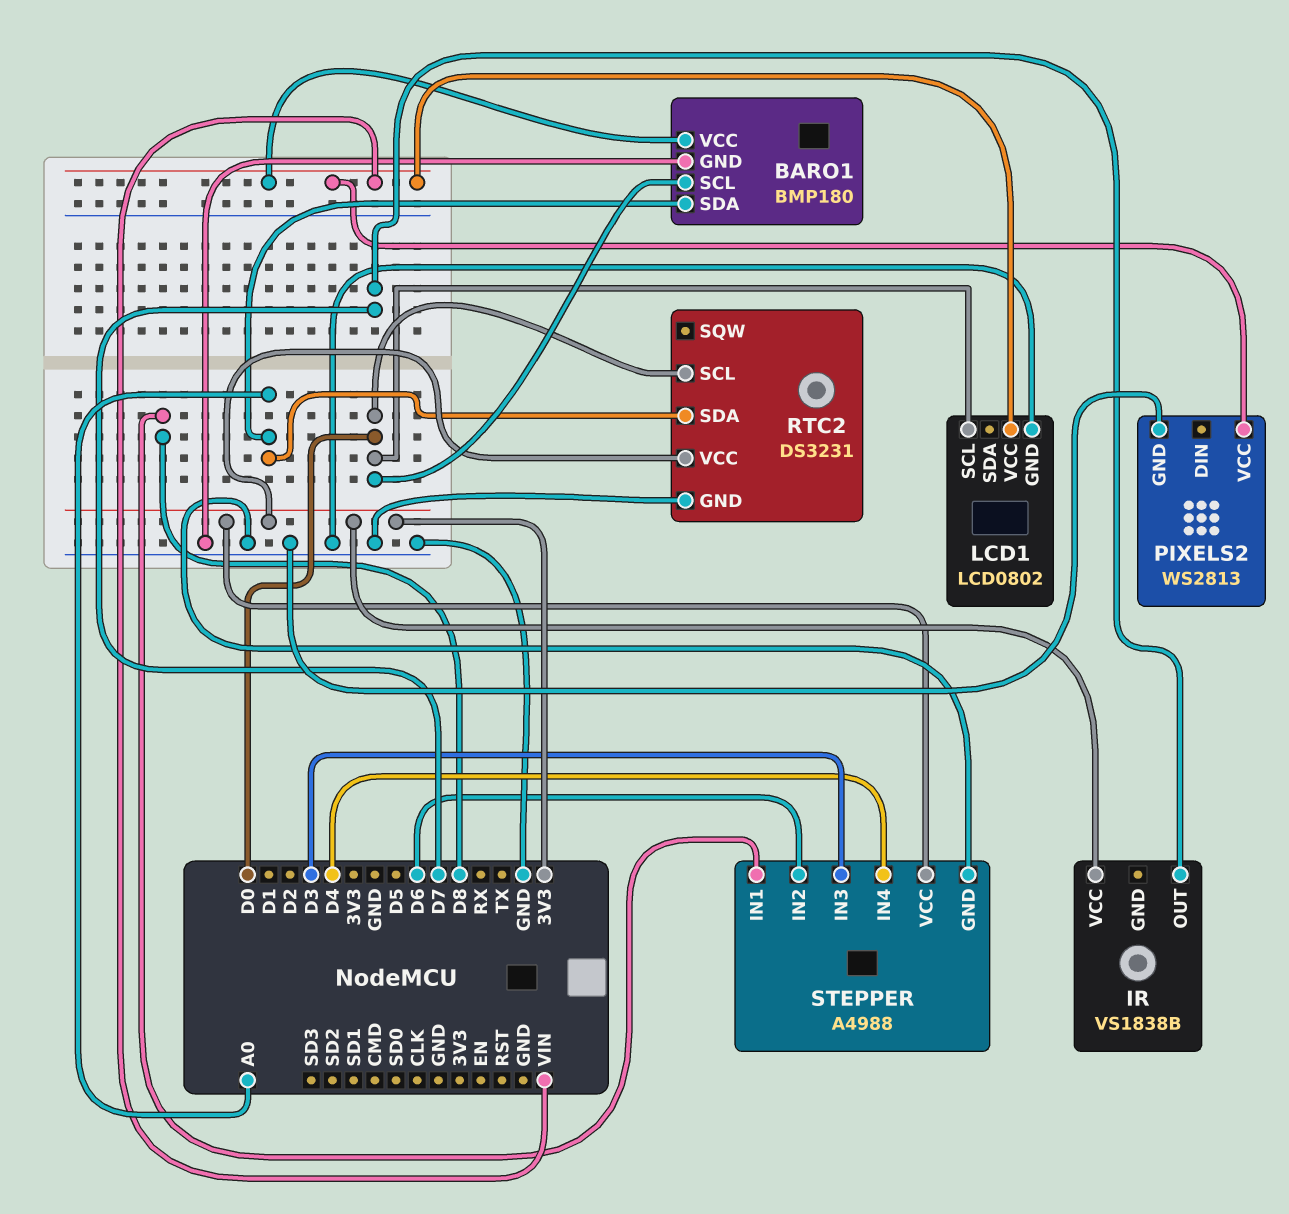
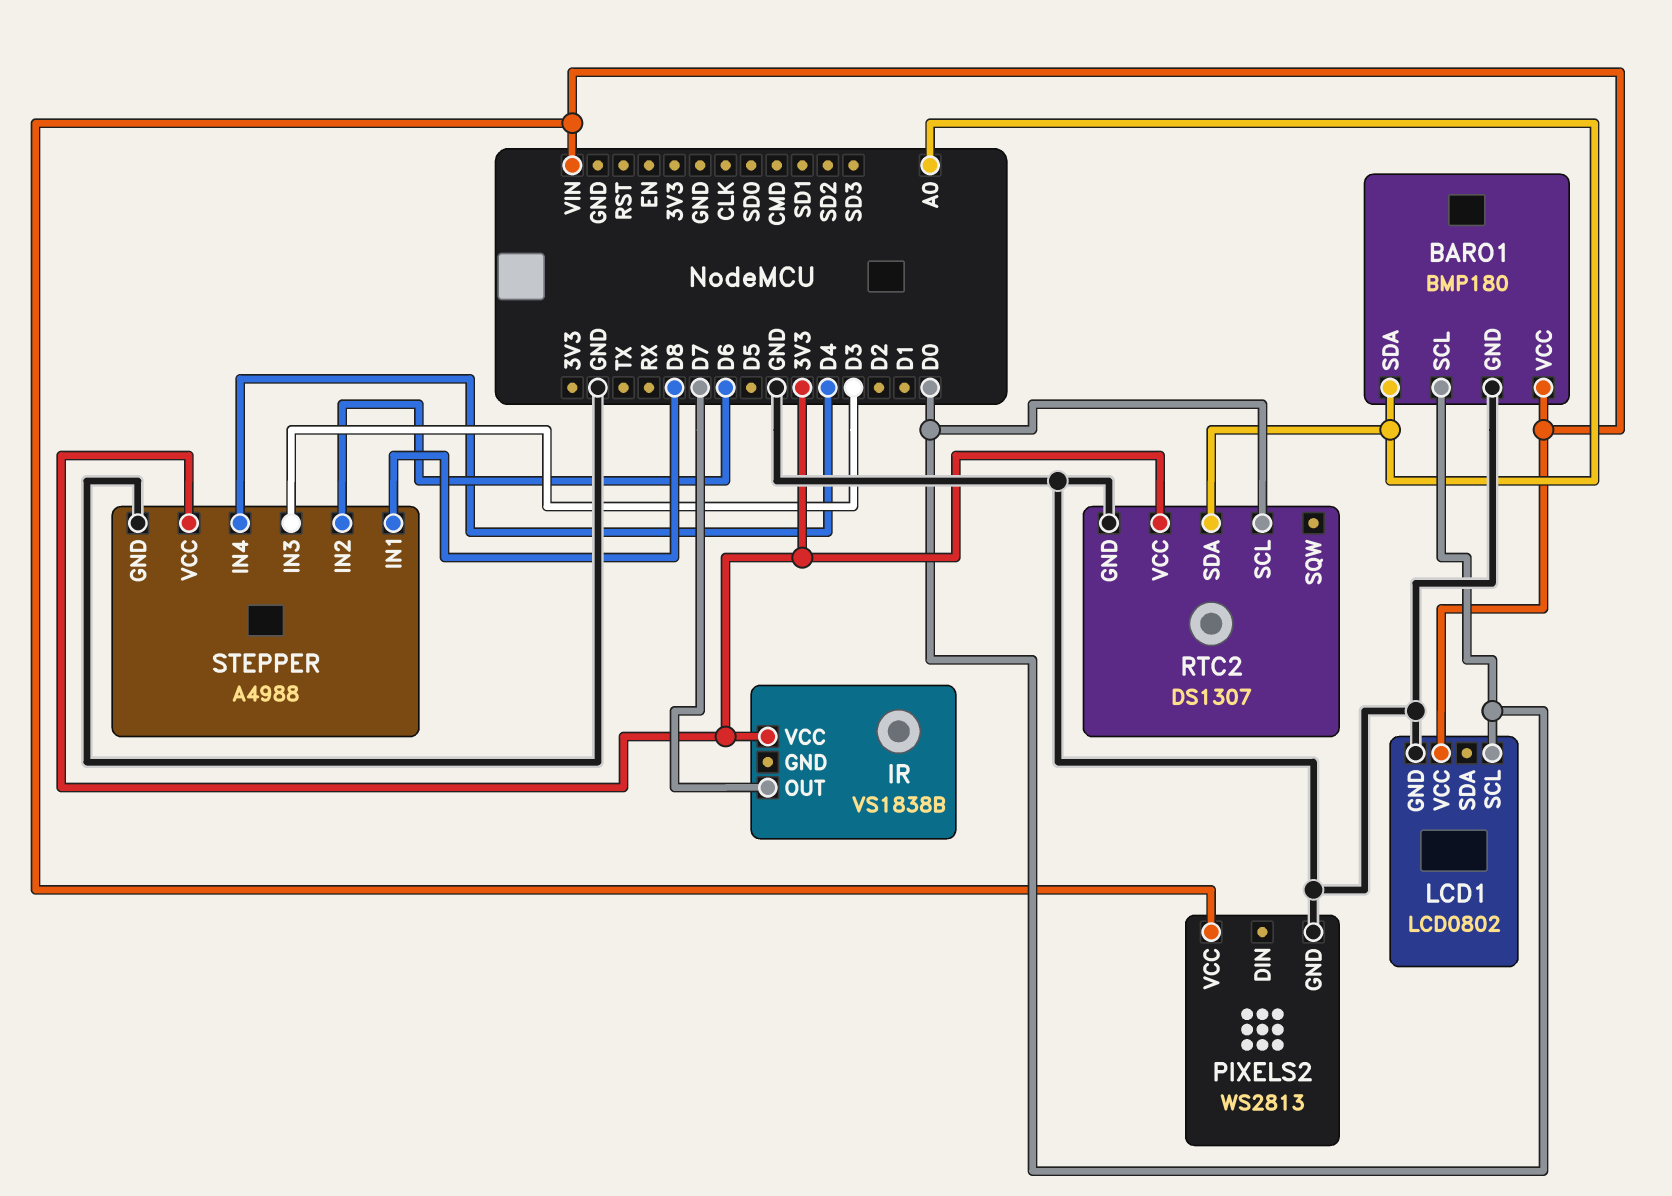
RTC2: DS3231 -> DS1307

